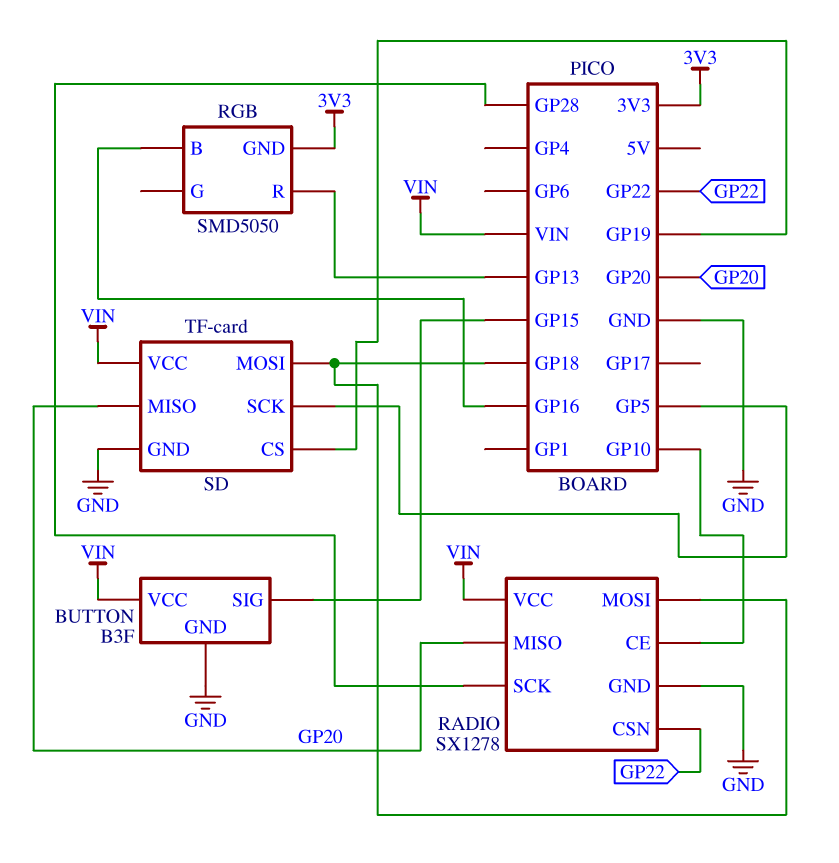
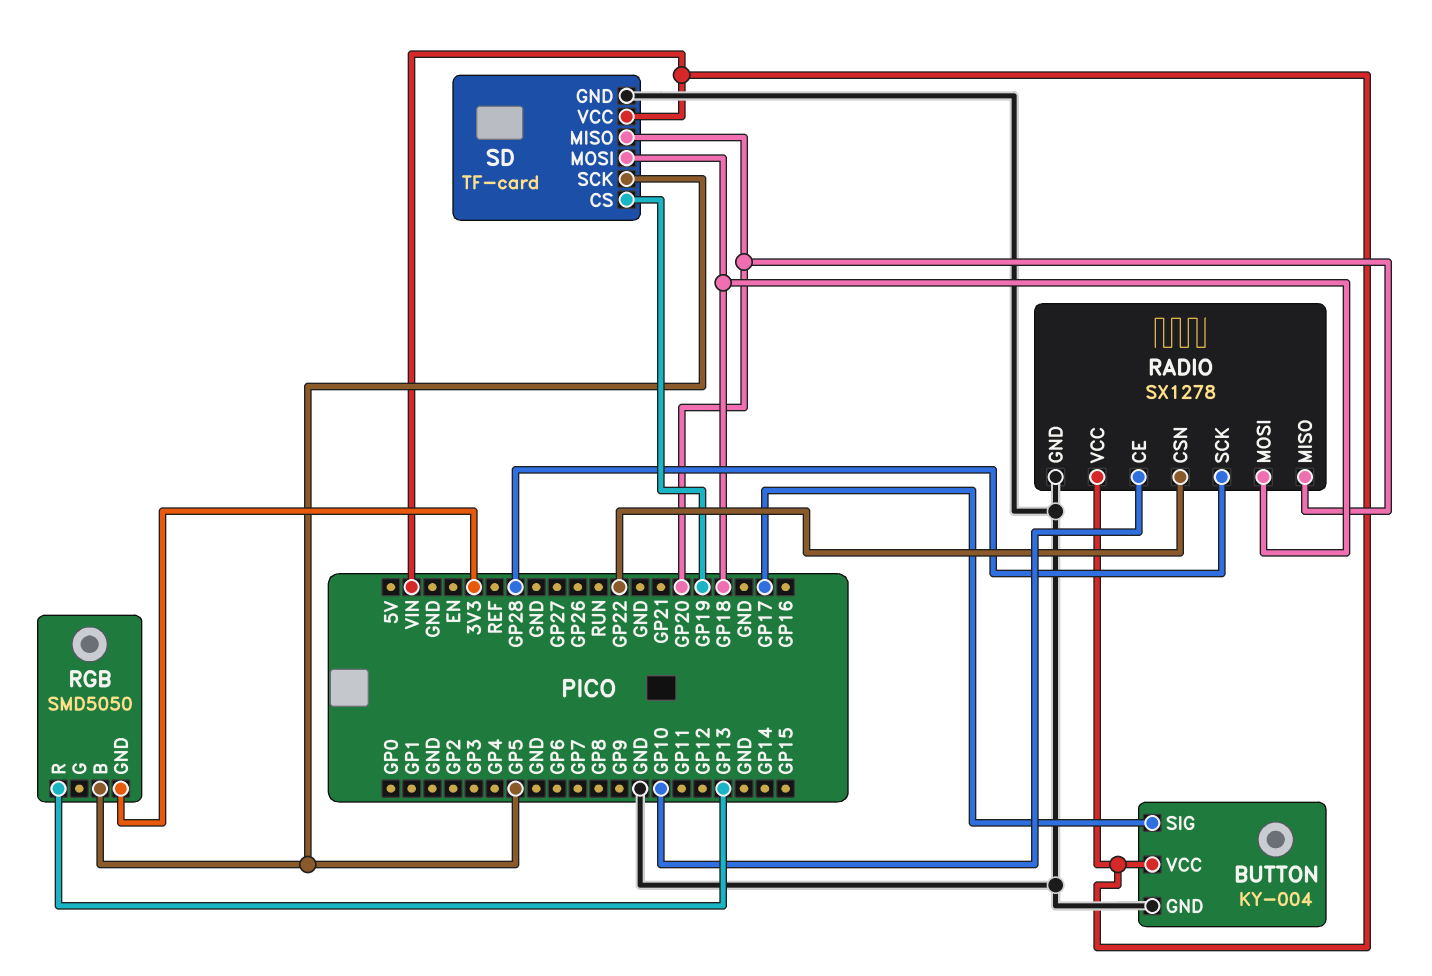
BUTTON: B3F -> KY-004
BUTTON pin SIG: GP15 -> GP17
RGB pin B: GP16 -> GP5

